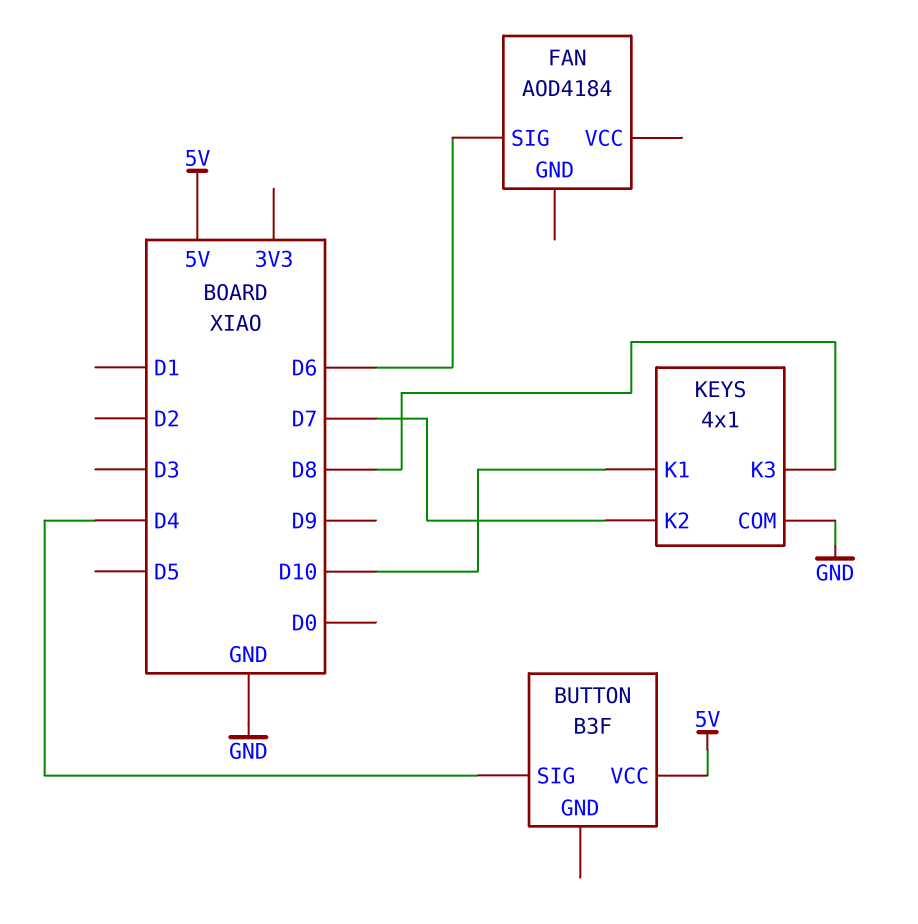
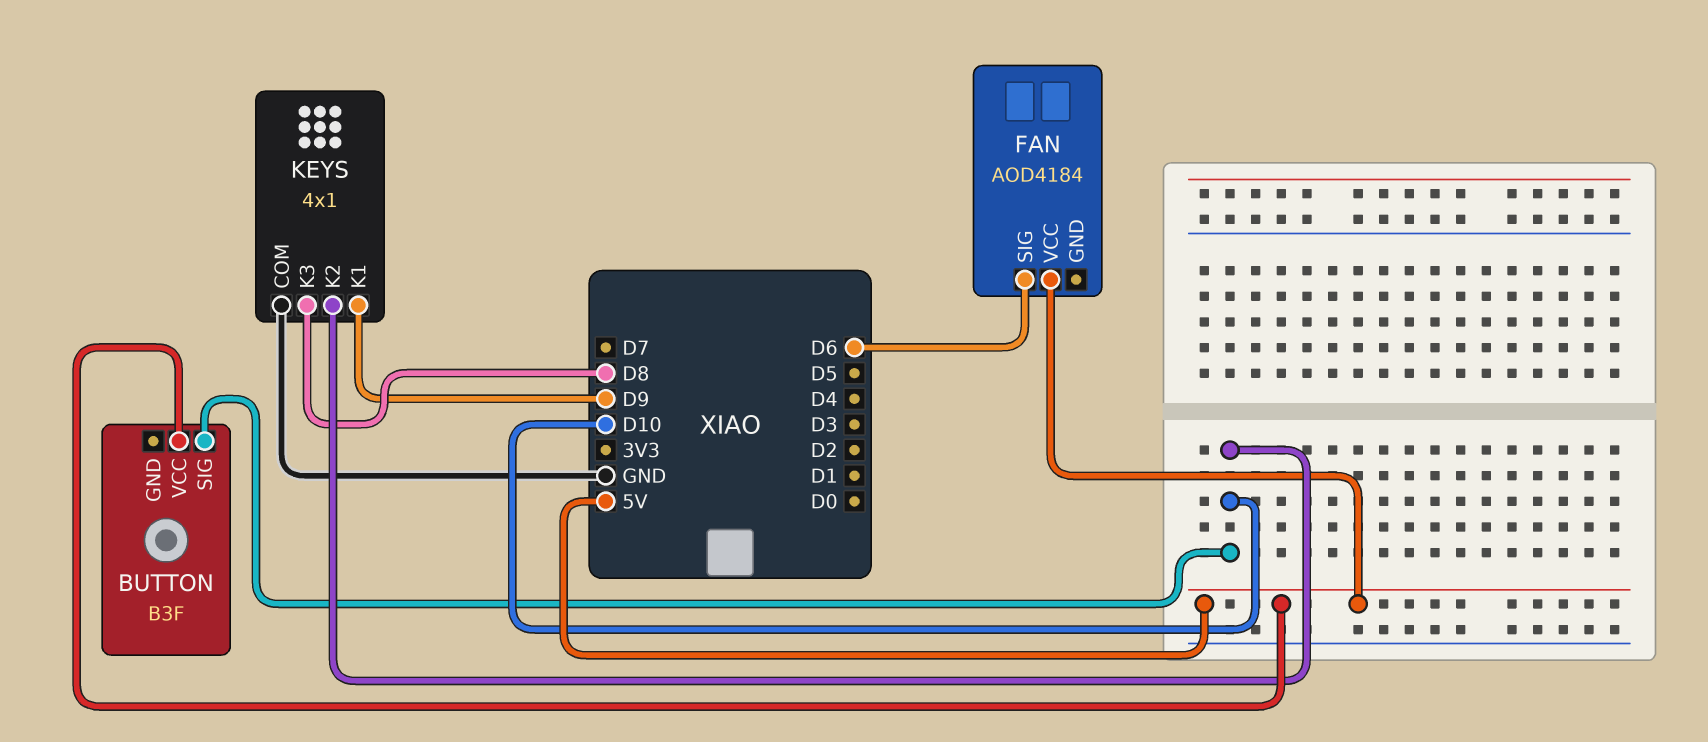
BUTTON pin SIG: D4 -> D10
FAN pin VCC: none -> 5V
KEYS pin K1: D10 -> D9
KEYS pin K2: D7 -> D10

